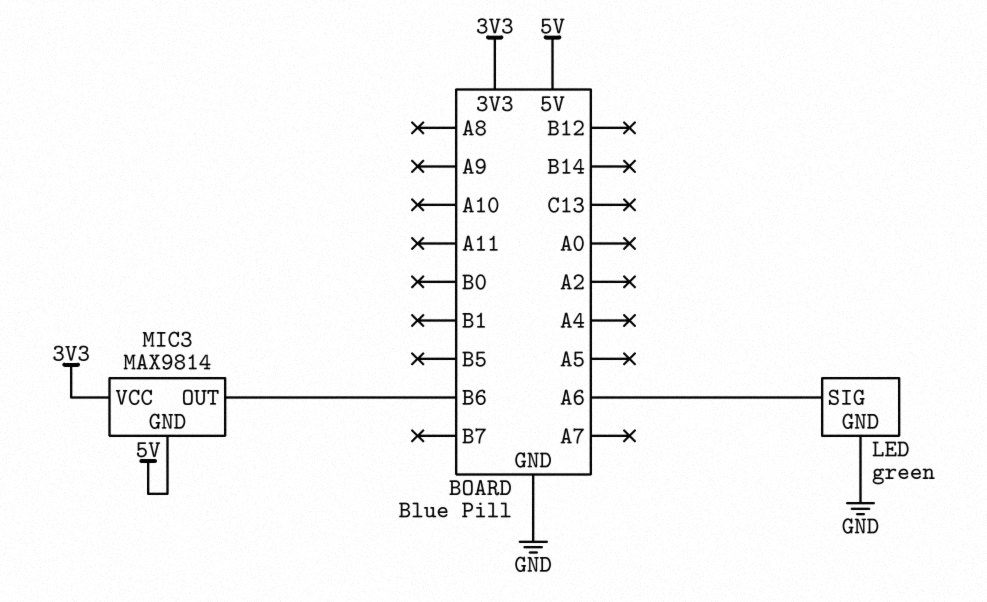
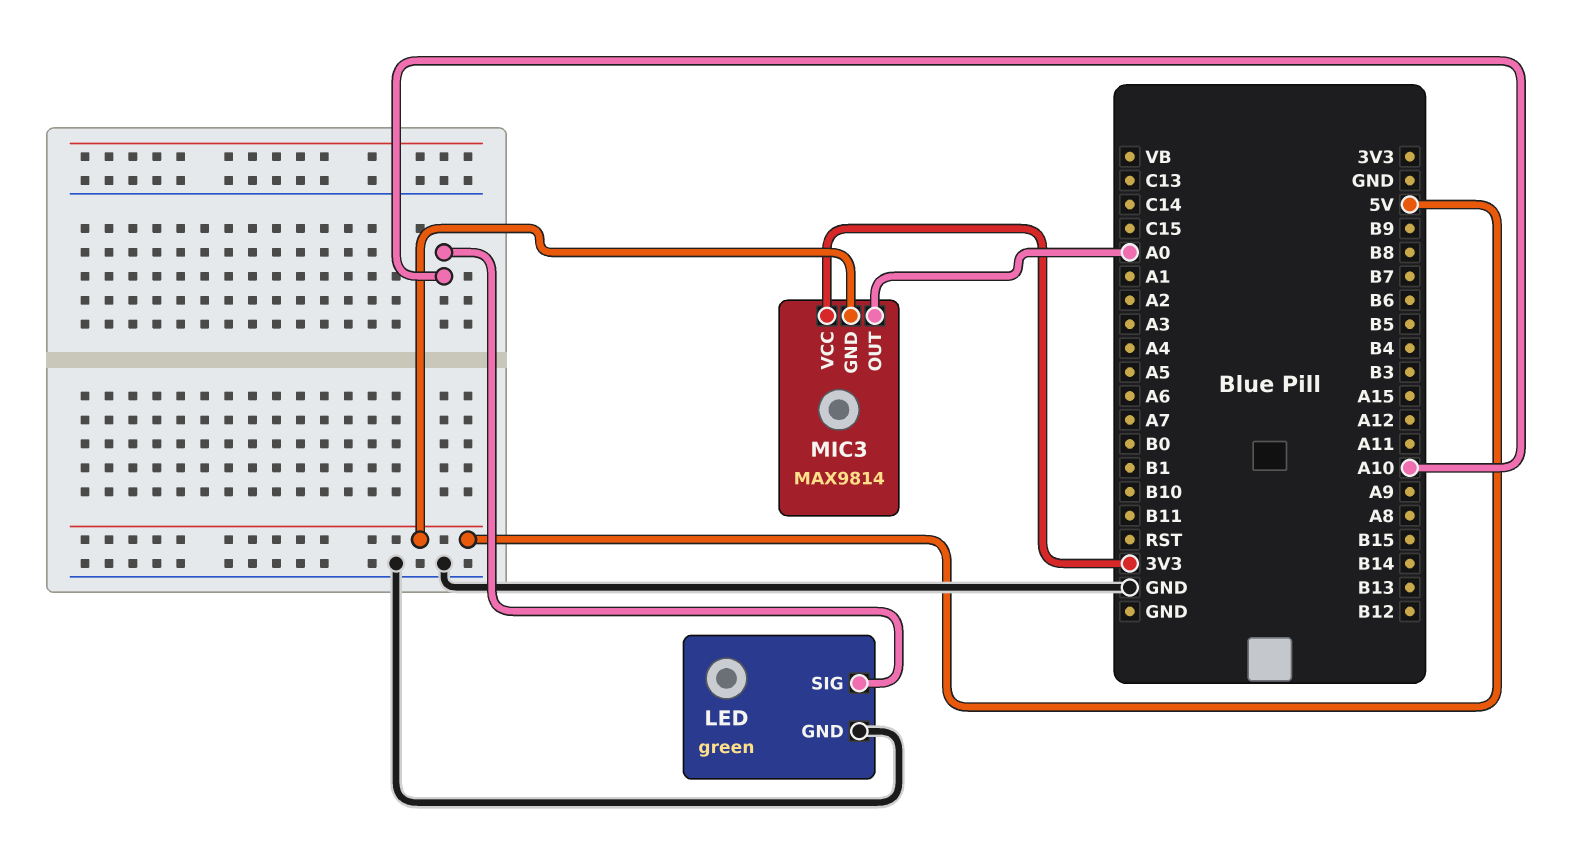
LED pin SIG: A6 -> A10
MIC3 pin OUT: B6 -> A0

